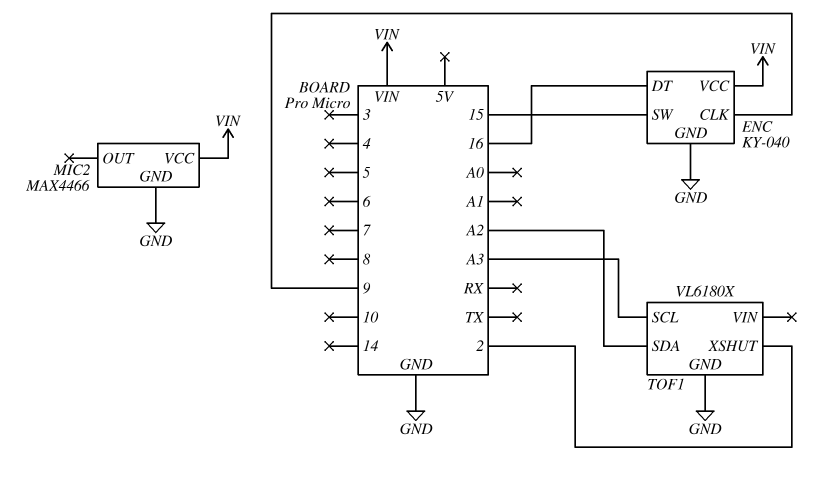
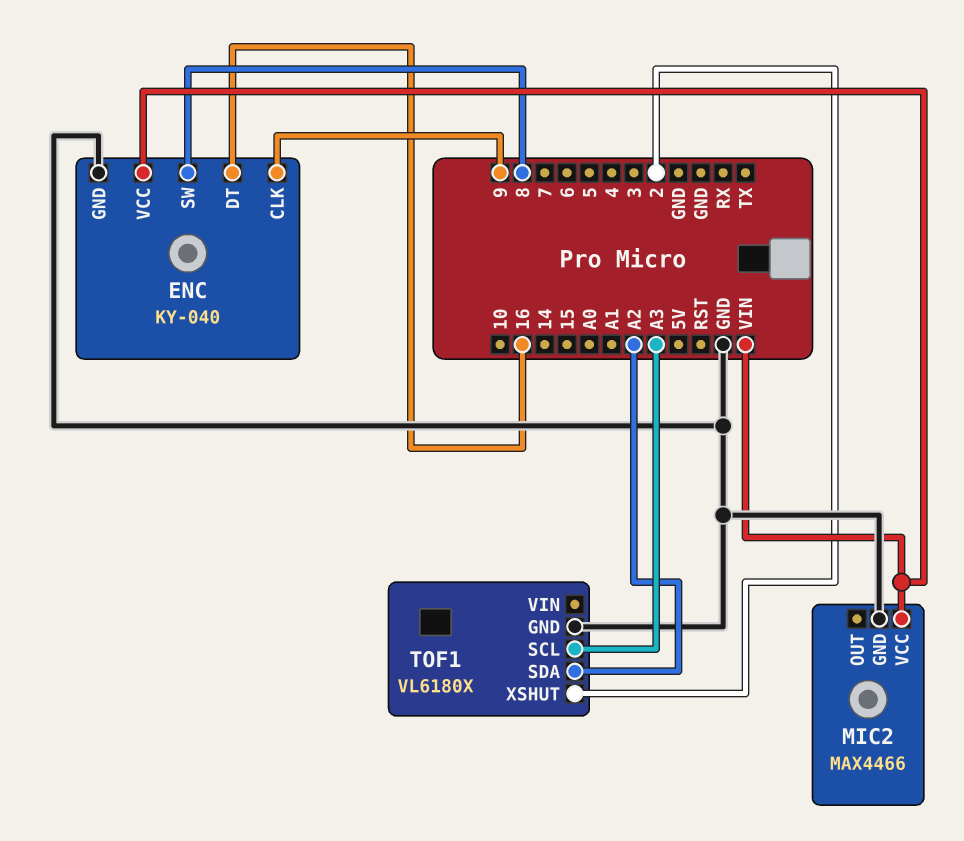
ENC pin SW: 15 -> 8

